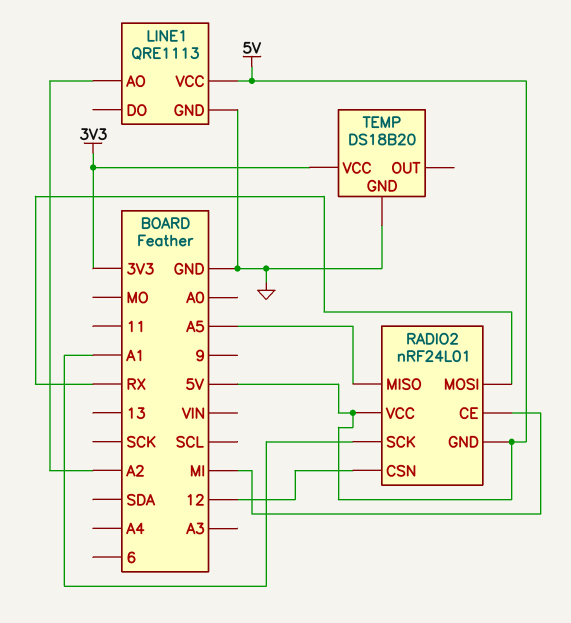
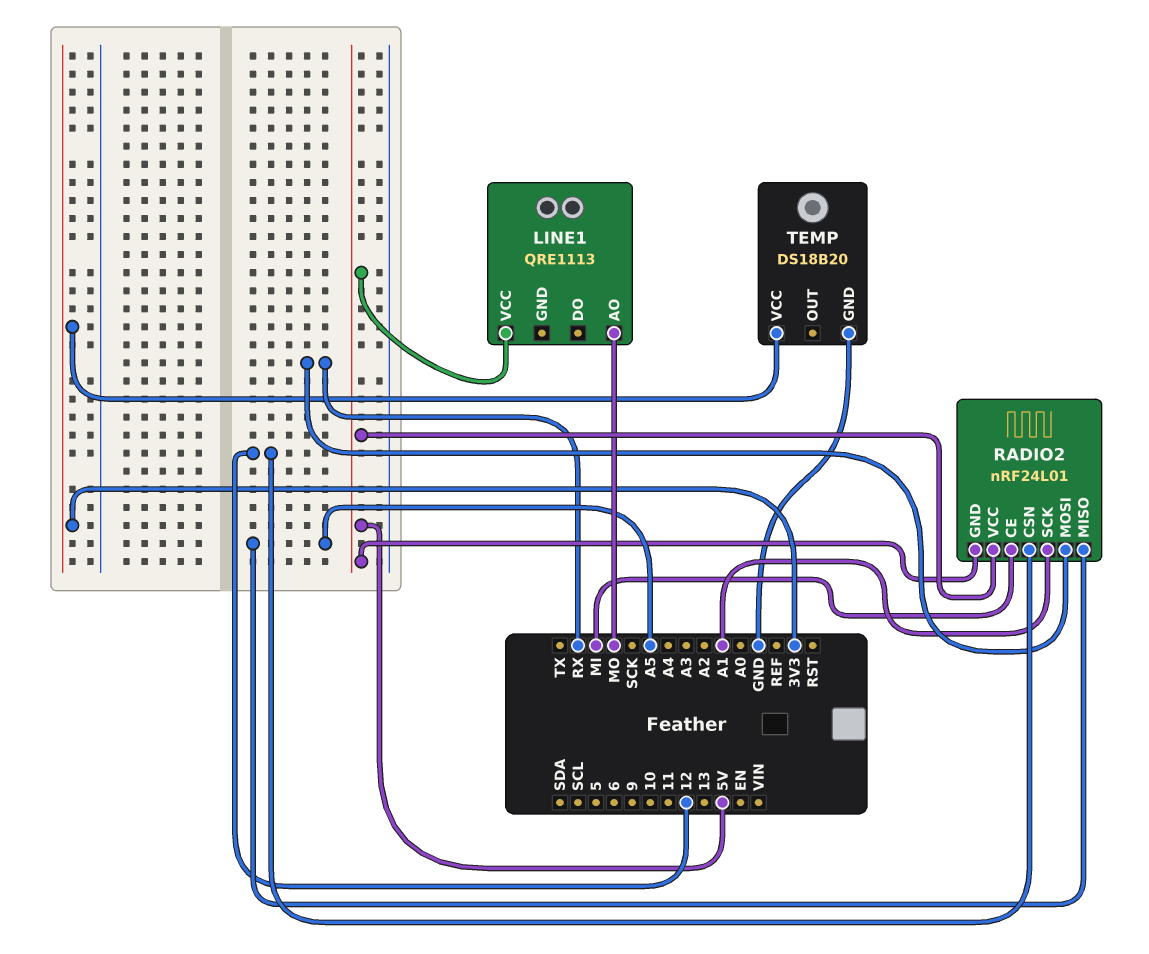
LINE1 pin AO: A2 -> MO
LINE1 pin GND: GND -> none

